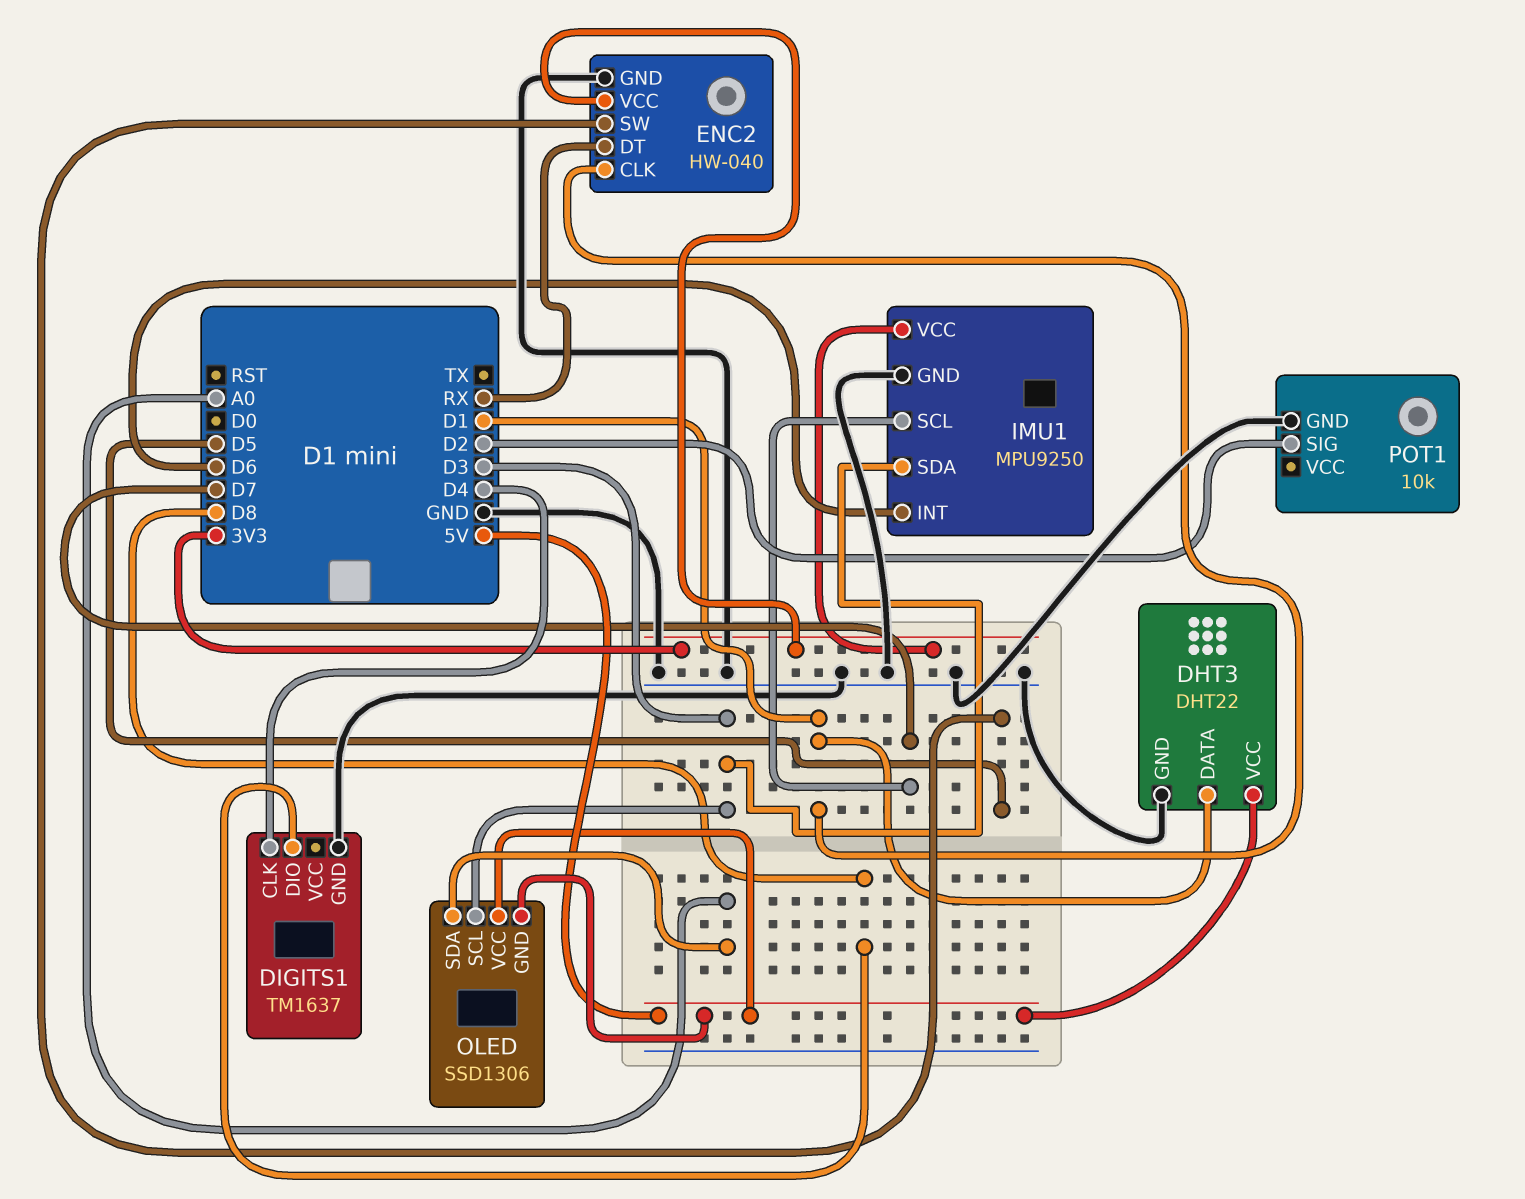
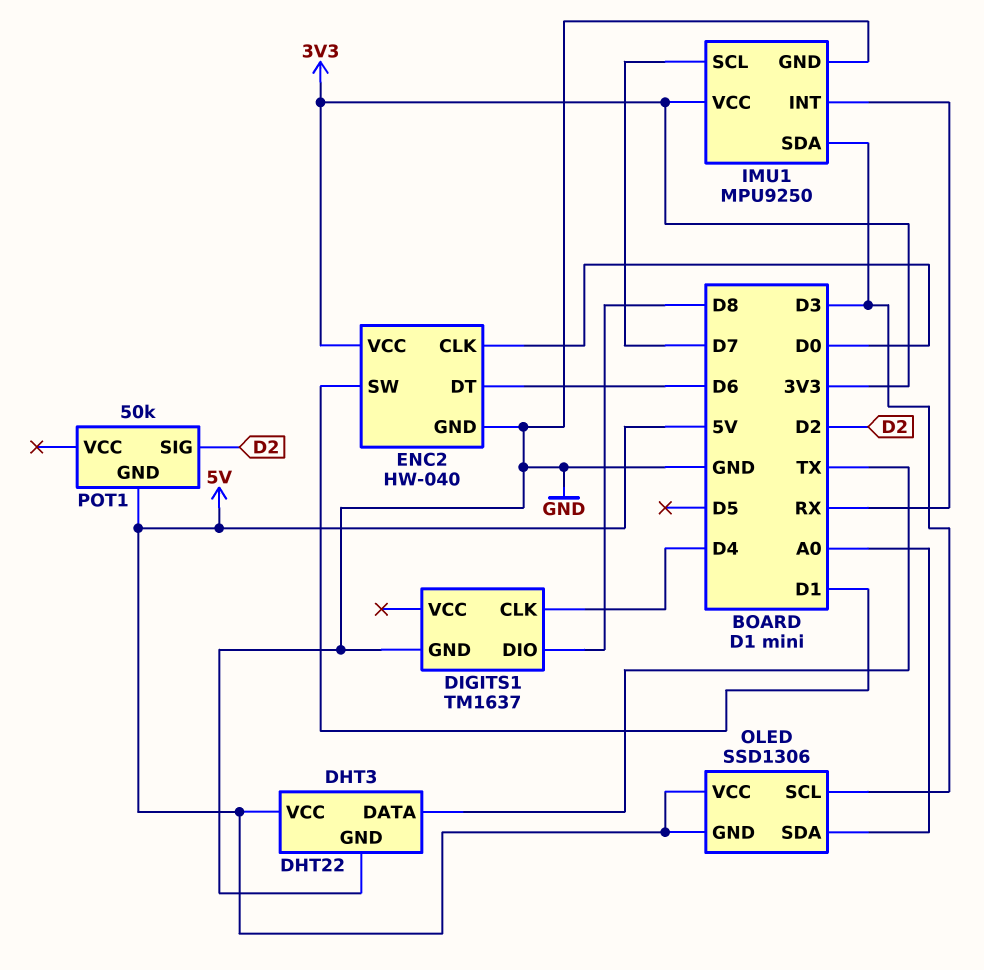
DHT3 pin DATA: D1 -> TX
ENC2 pin CLK: D1 -> D0
ENC2 pin DT: RX -> D6
ENC2 pin SW: D5 -> D1
IMU1 pin INT: D6 -> RX
POT1: 10k -> 50k
POT1 pin GND: GND -> 5V

